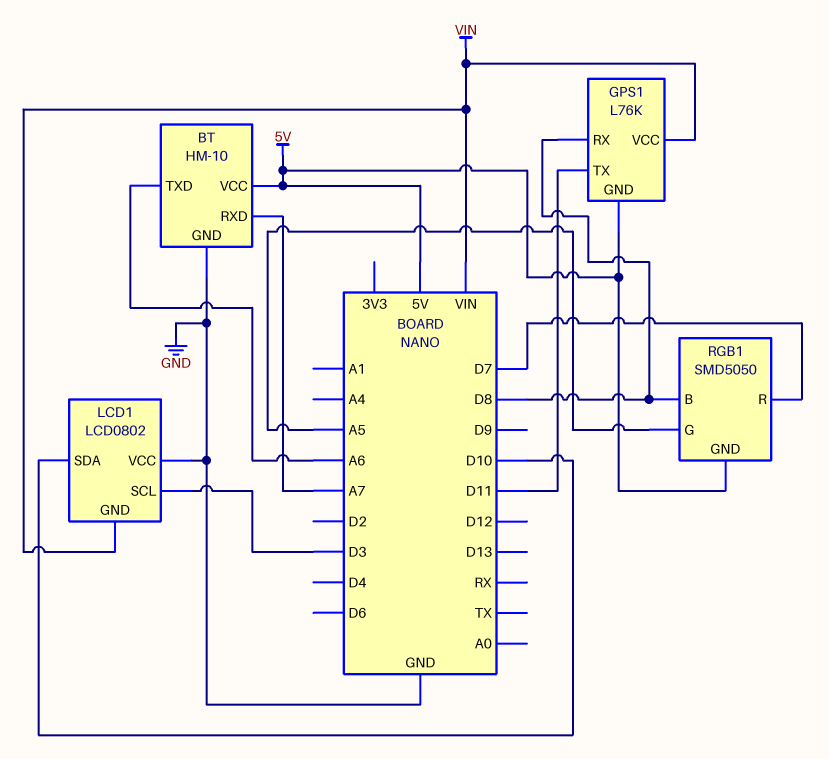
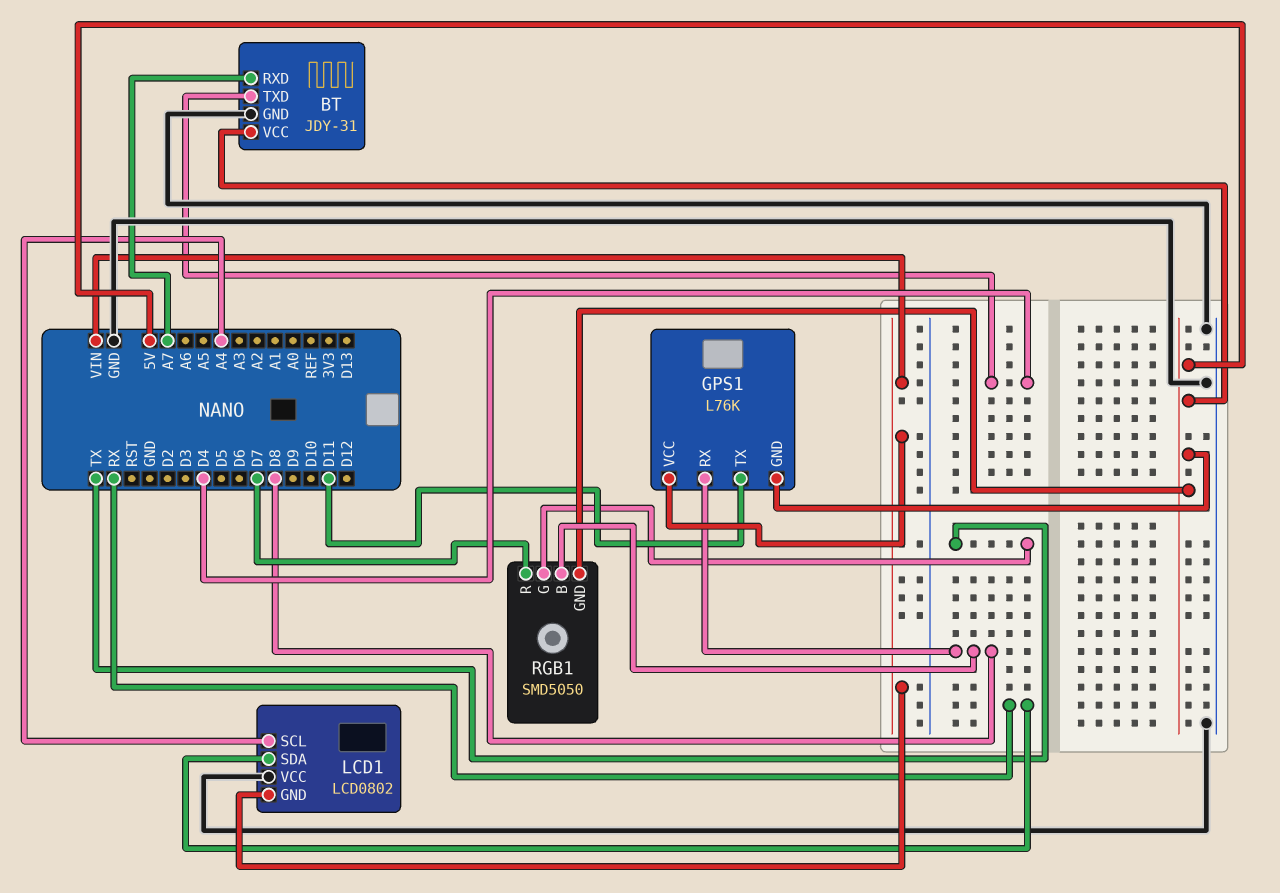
BT: HM-10 -> JDY-31
BT pin TXD: A6 -> D4
LCD1 pin SCL: D3 -> A4
LCD1 pin SDA: D10 -> RX
RGB1 pin G: A5 -> TX

